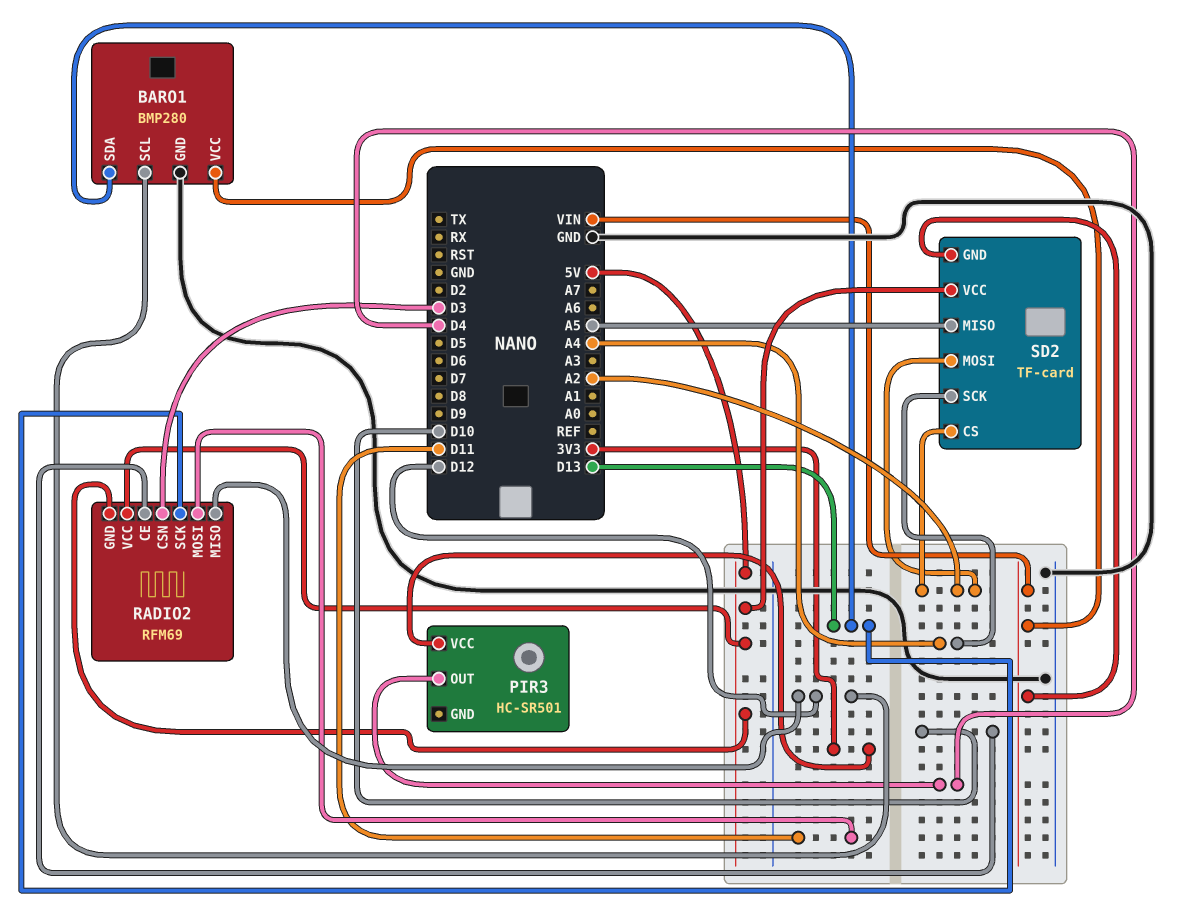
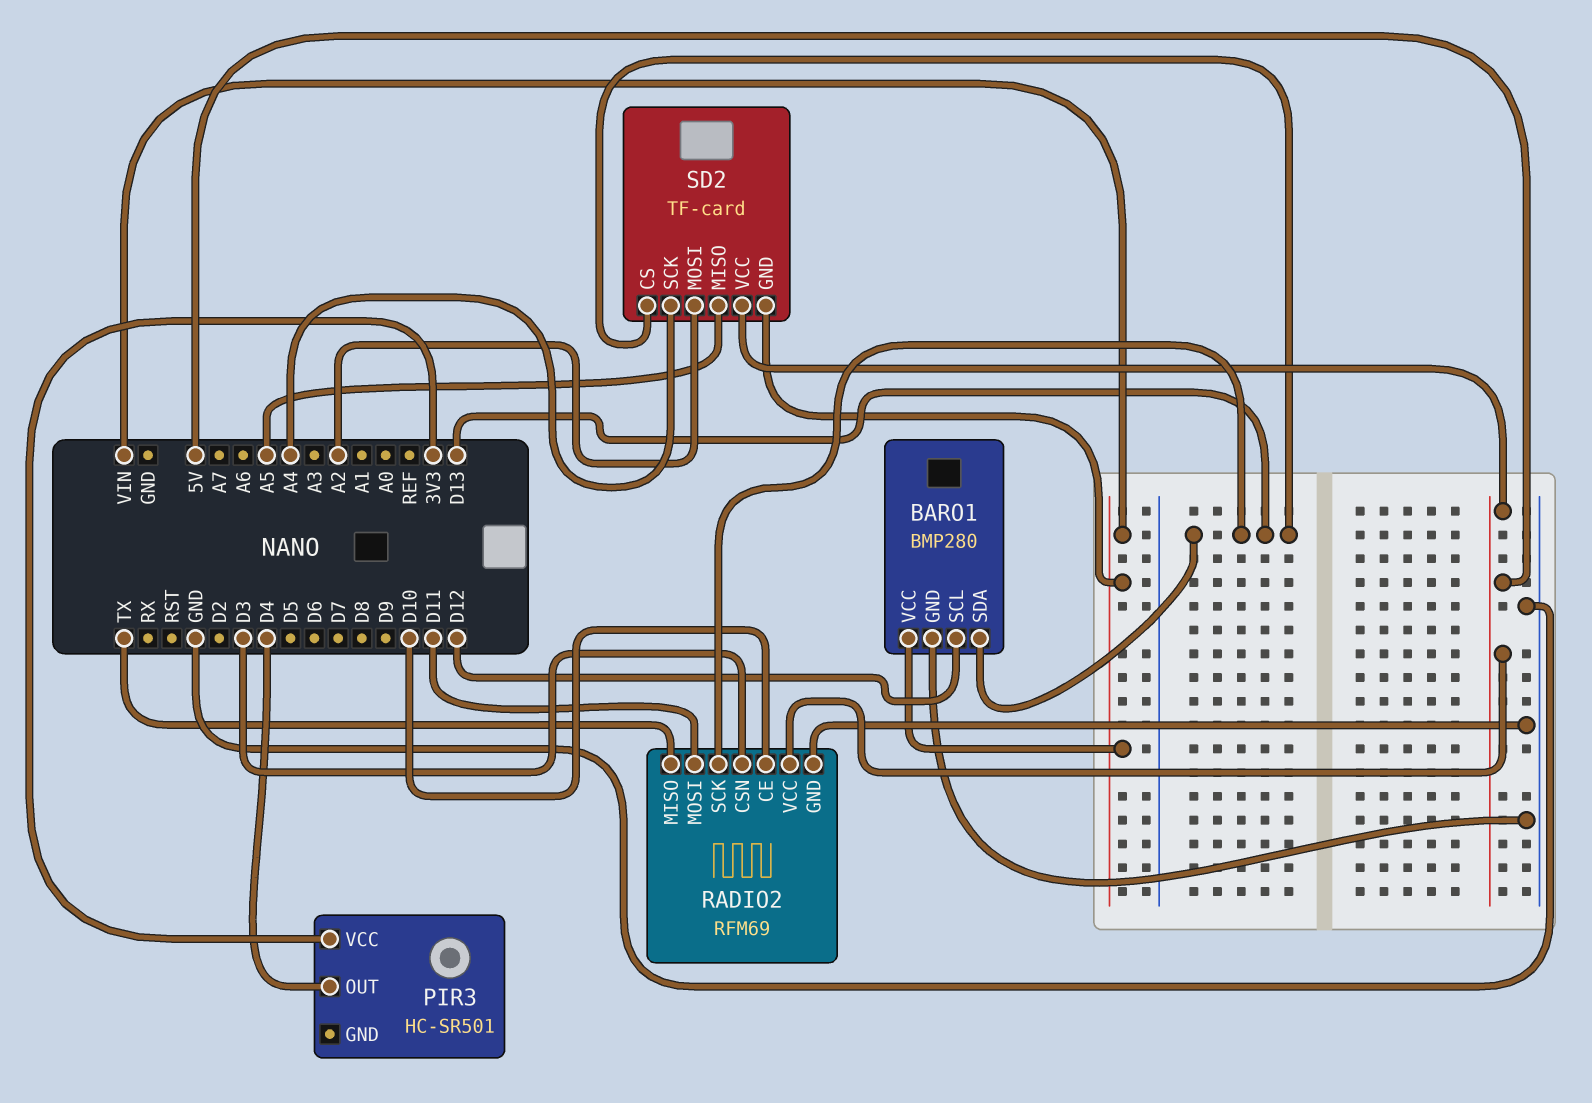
RADIO2 pin GND: 5V -> GND
RADIO2 pin MISO: D12 -> TX
SD2 pin CS: A2 -> D13

